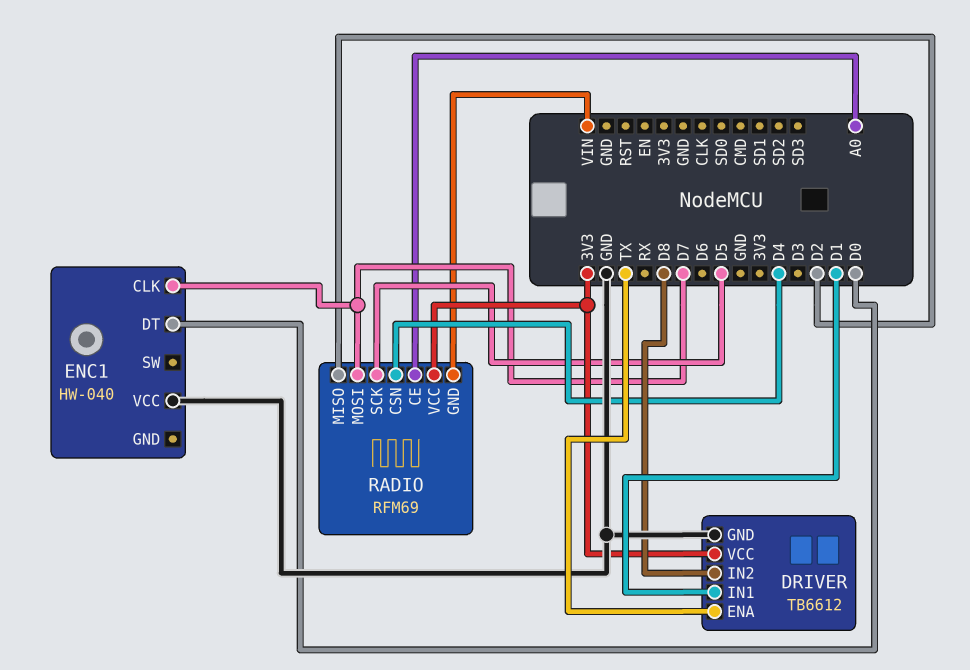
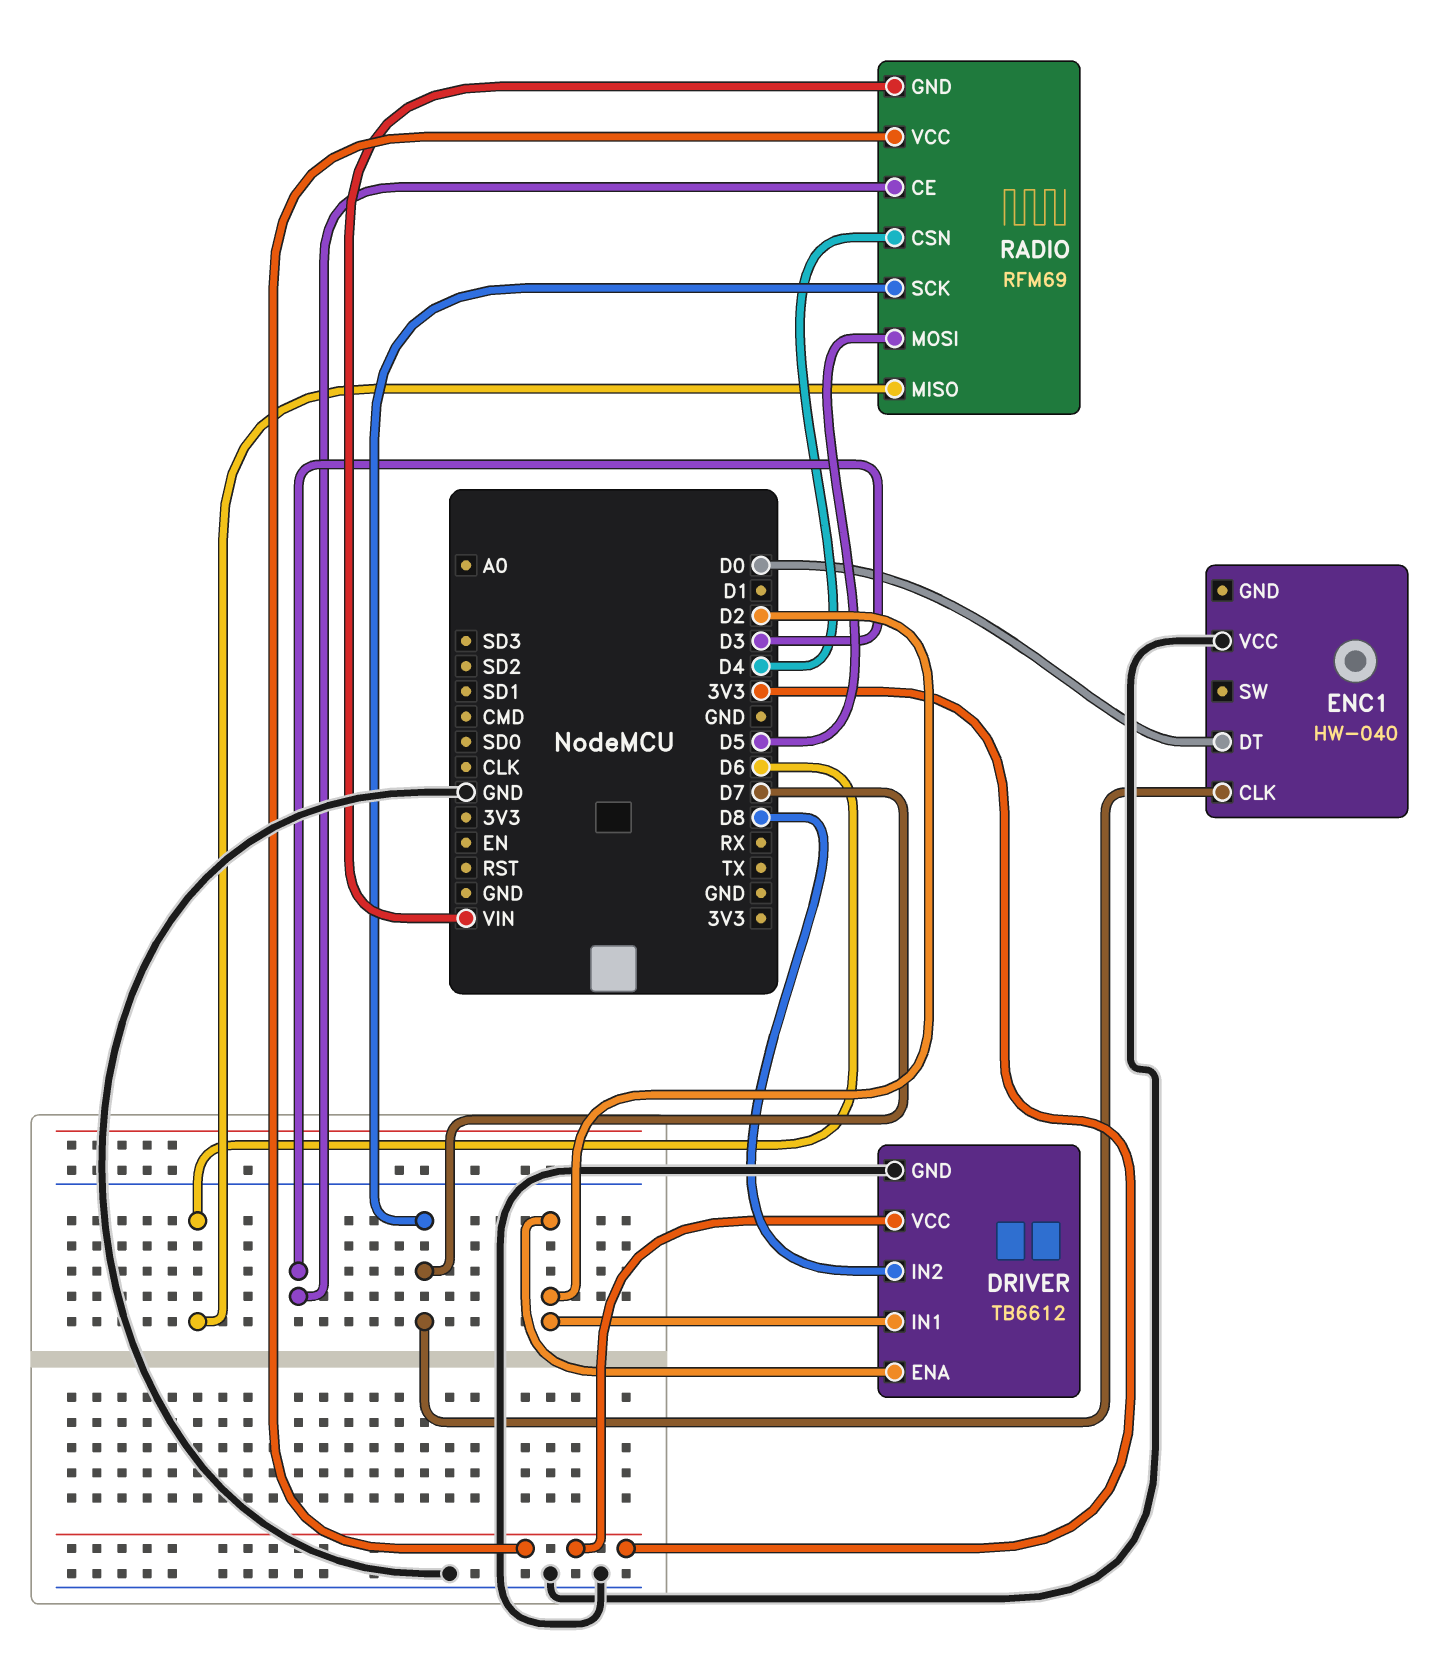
DRIVER pin ENA: TX -> D2
DRIVER pin IN1: D1 -> D2
RADIO pin CE: A0 -> D3
RADIO pin MISO: D2 -> D6
RADIO pin MOSI: D7 -> D5
RADIO pin SCK: D5 -> D7

